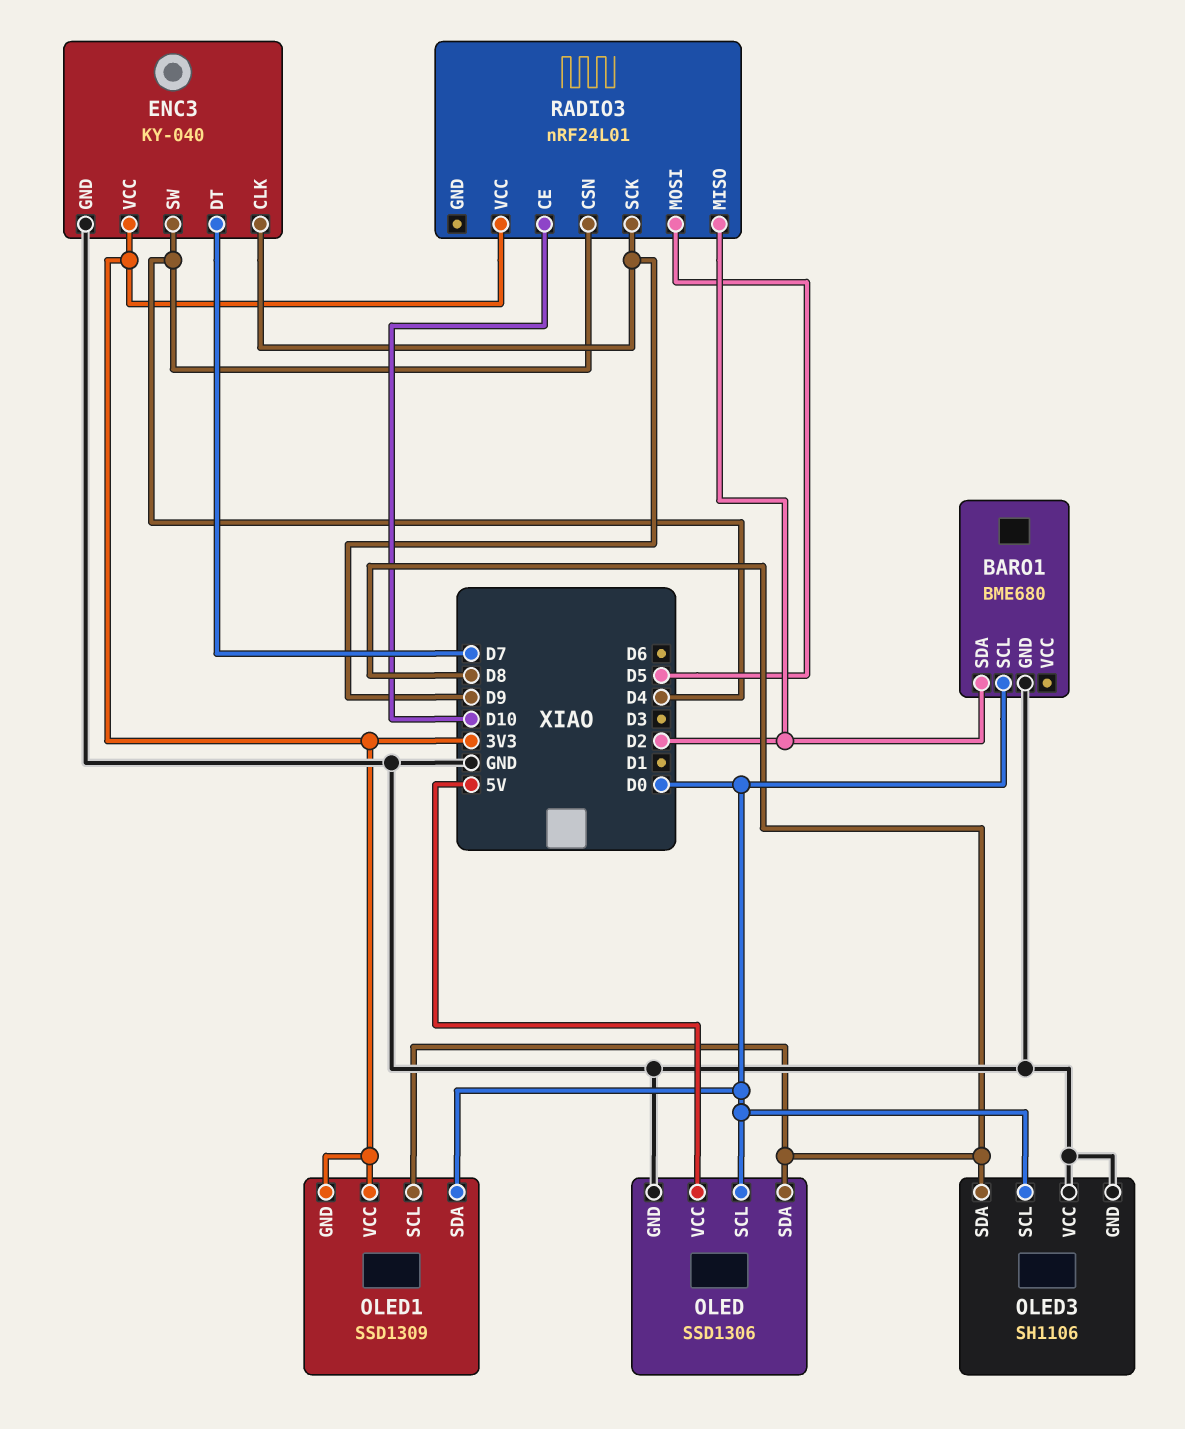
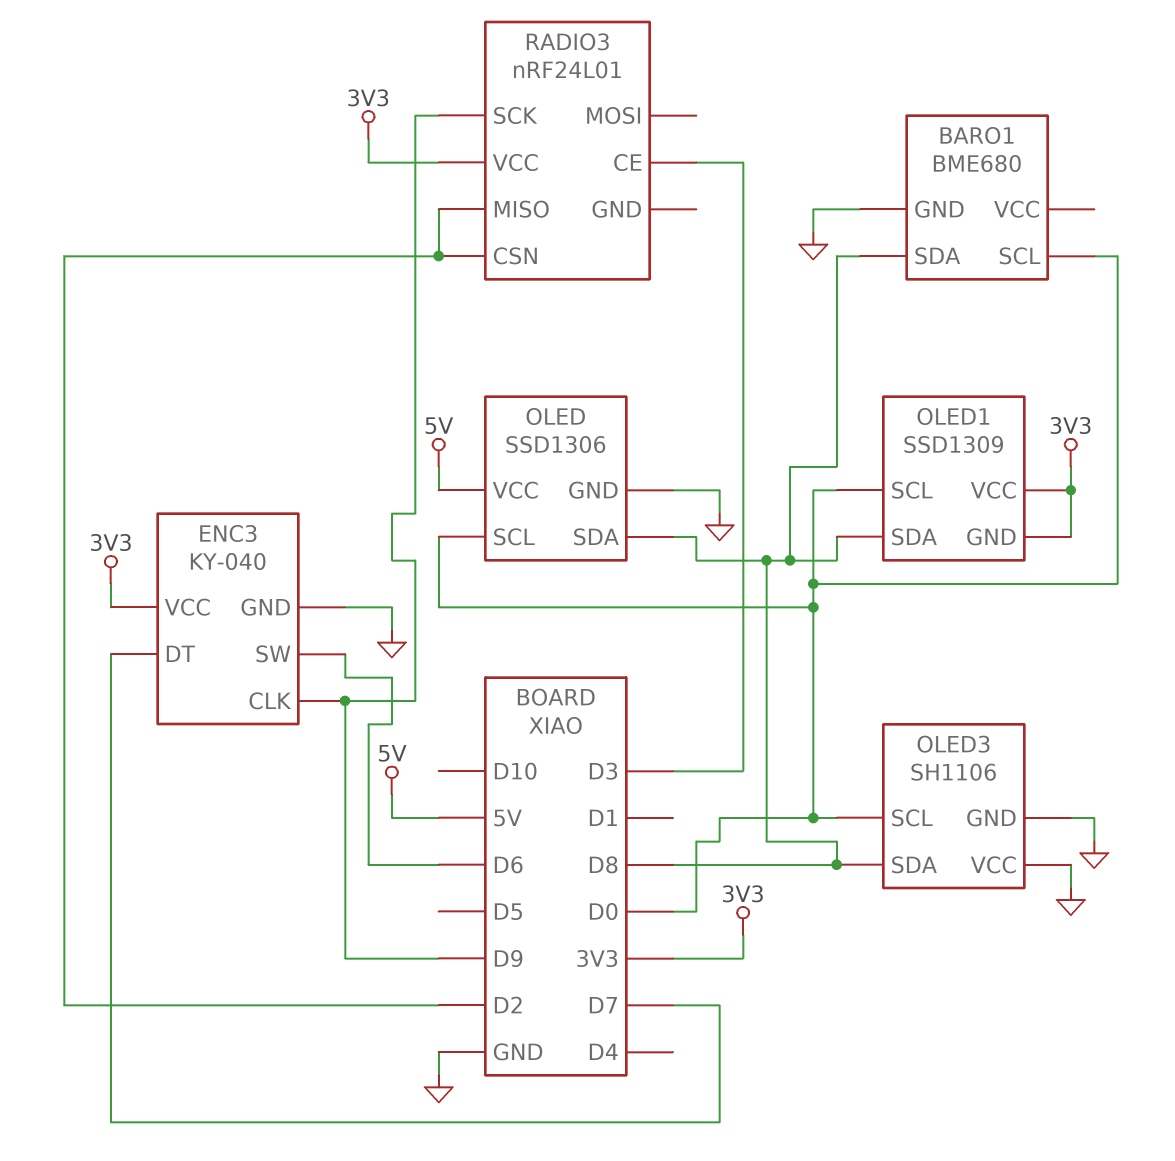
BARO1 pin SDA: D2 -> D8
ENC3 pin SW: D4 -> D6
OLED1 pin SCL: D8 -> D0
OLED1 pin SDA: D0 -> D8
RADIO3 pin CE: D10 -> D3
RADIO3 pin CSN: D4 -> D2
RADIO3 pin MOSI: D5 -> none

